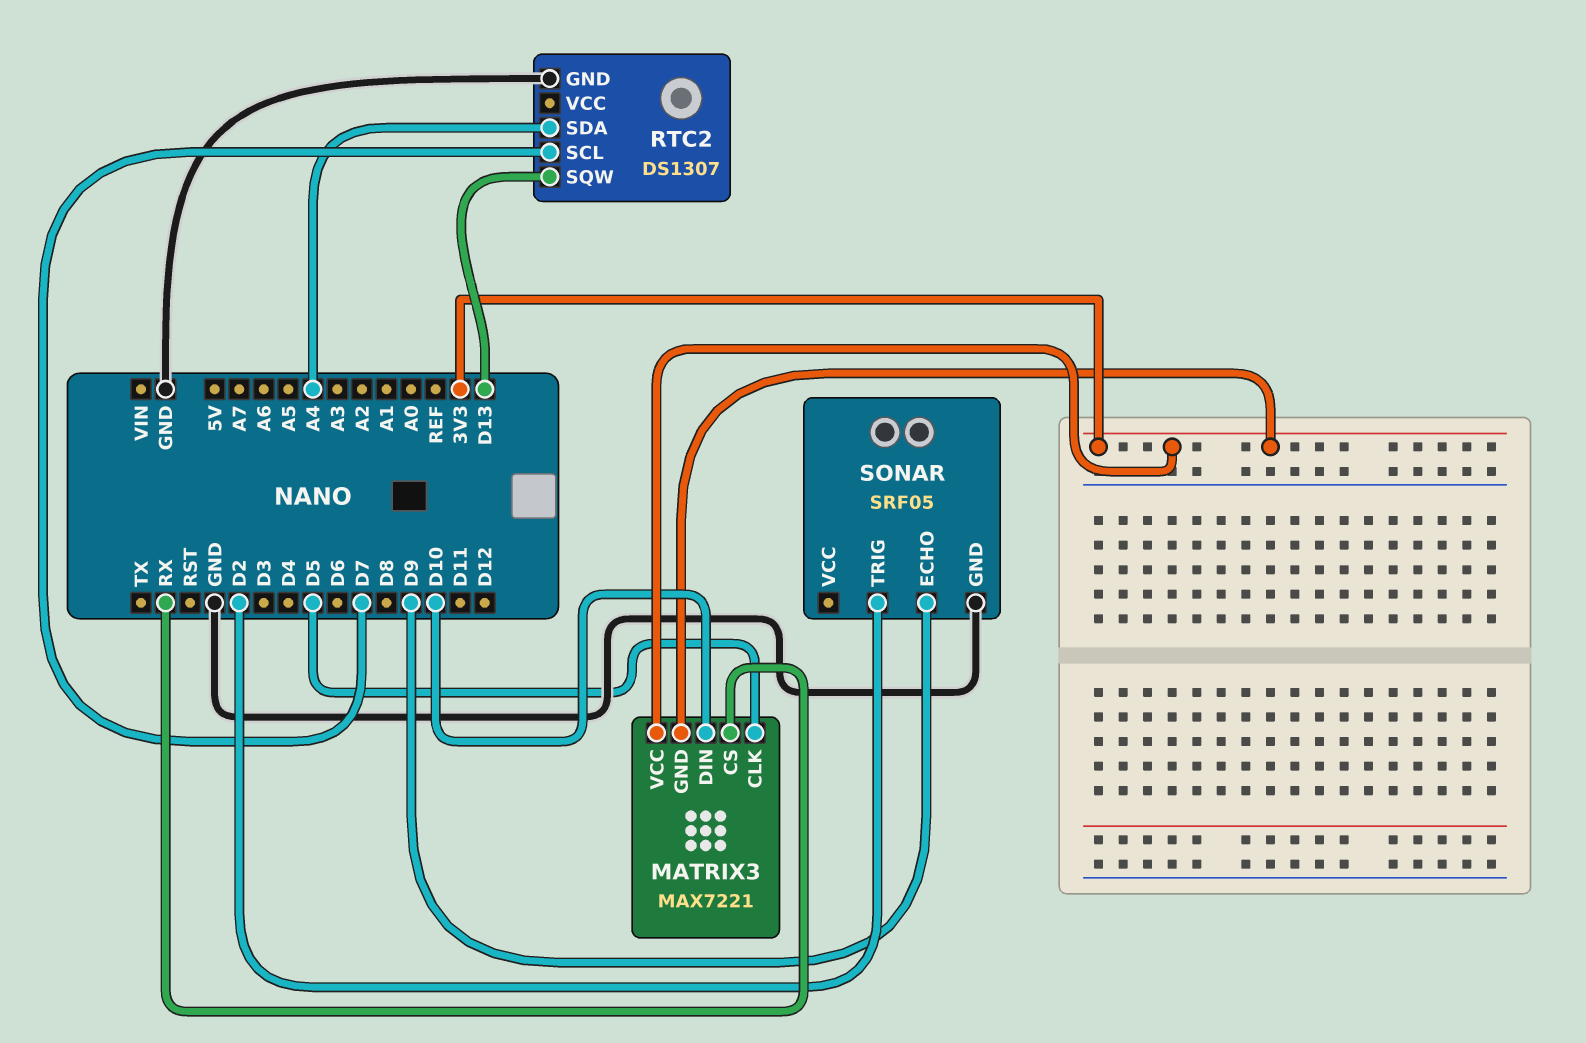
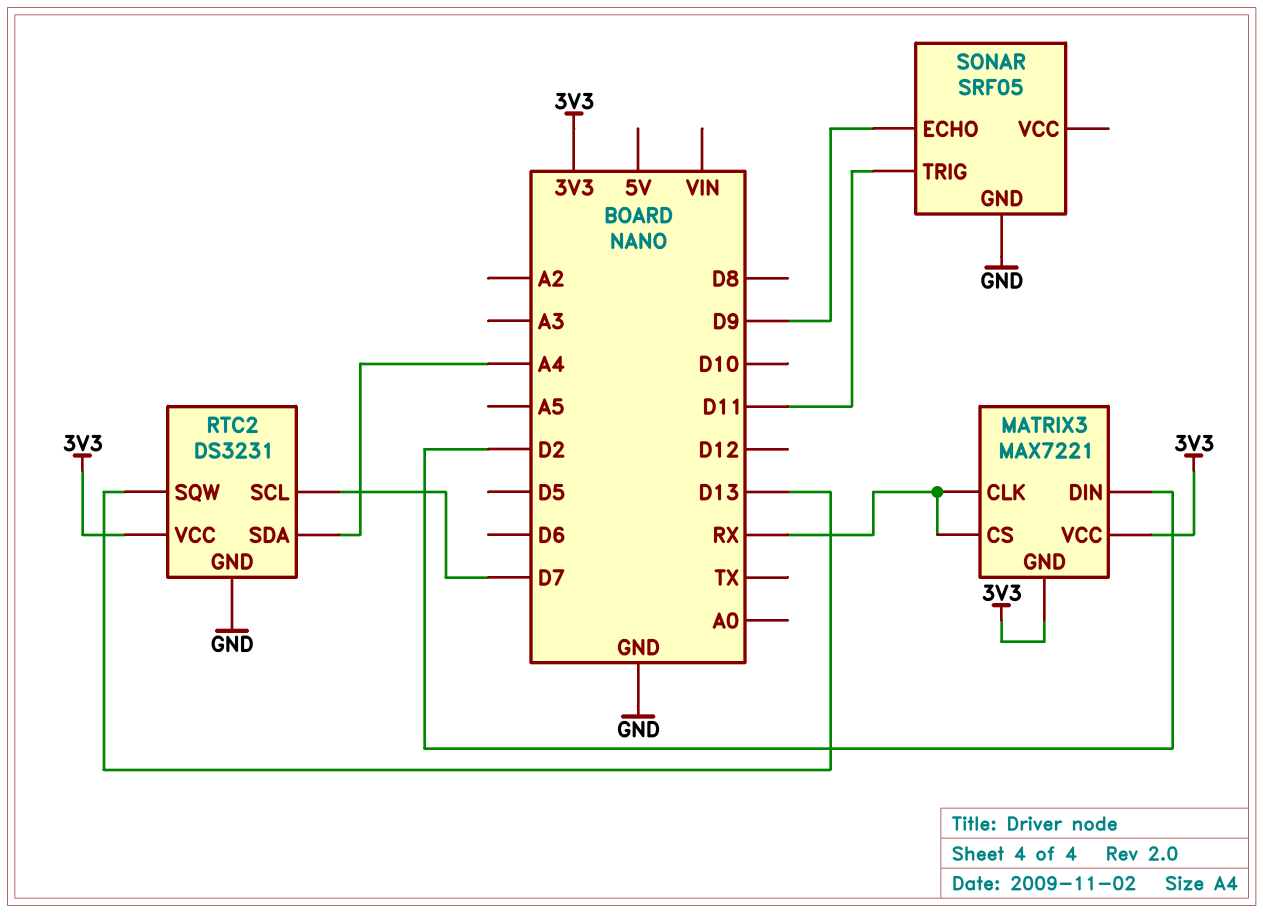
MATRIX3 pin CLK: D5 -> RX
MATRIX3 pin DIN: D10 -> D2
RTC2: DS1307 -> DS3231
RTC2 pin VCC: none -> 3V3
SONAR pin TRIG: D2 -> D11

